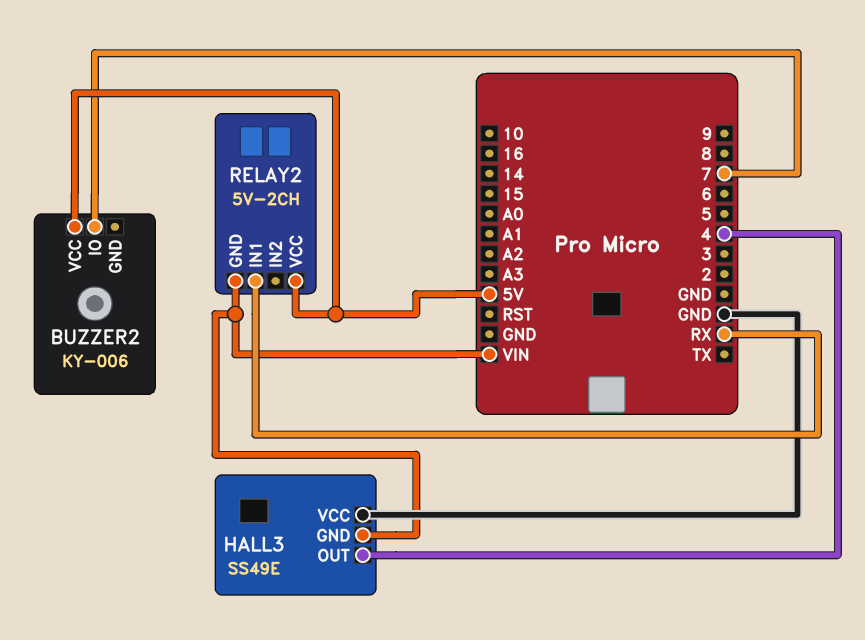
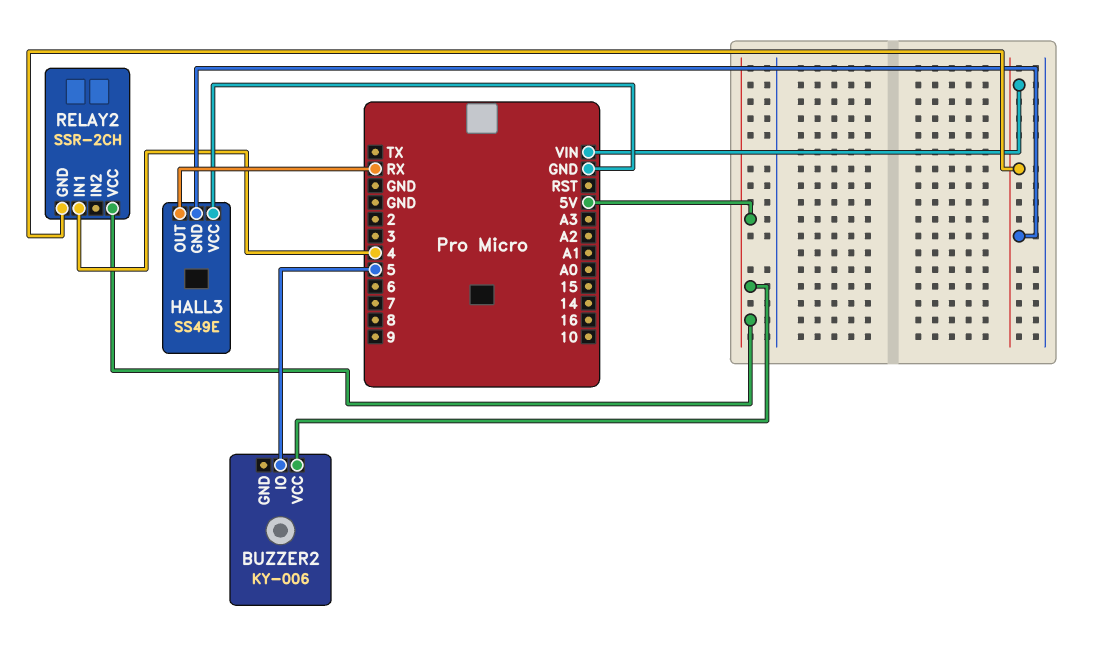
BUZZER2 pin IO: 7 -> 5
HALL3 pin OUT: 4 -> RX
RELAY2: 5V-2CH -> SSR-2CH
RELAY2 pin IN1: RX -> 4

